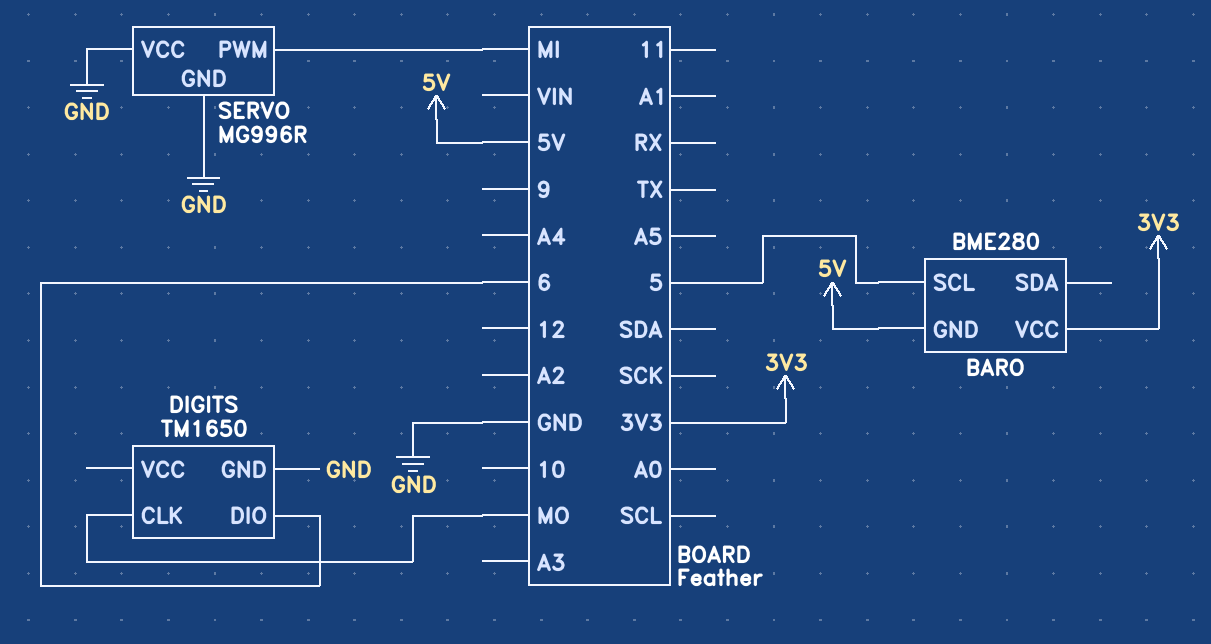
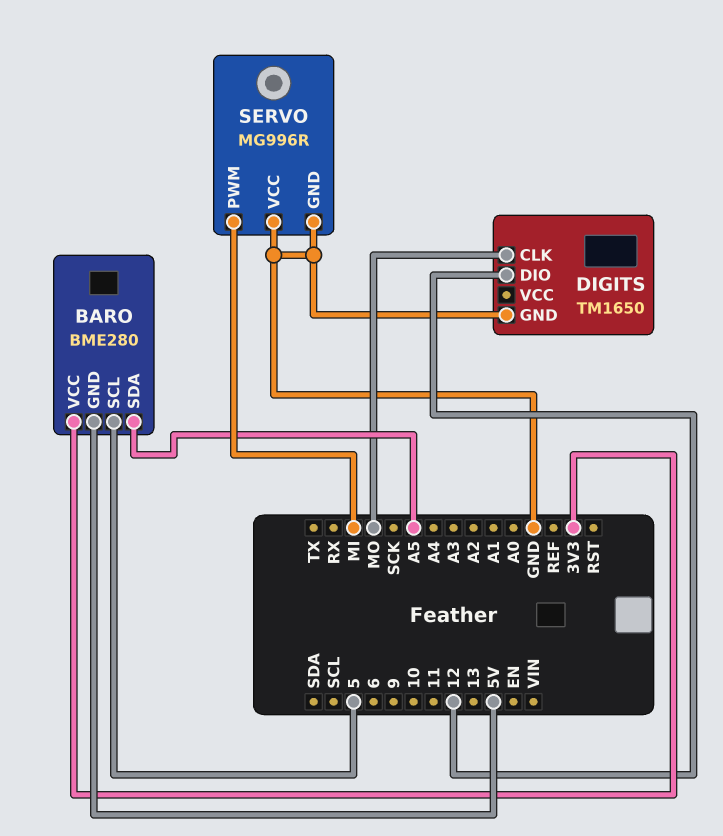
BARO pin SDA: none -> A5
DIGITS pin DIO: 6 -> 12

